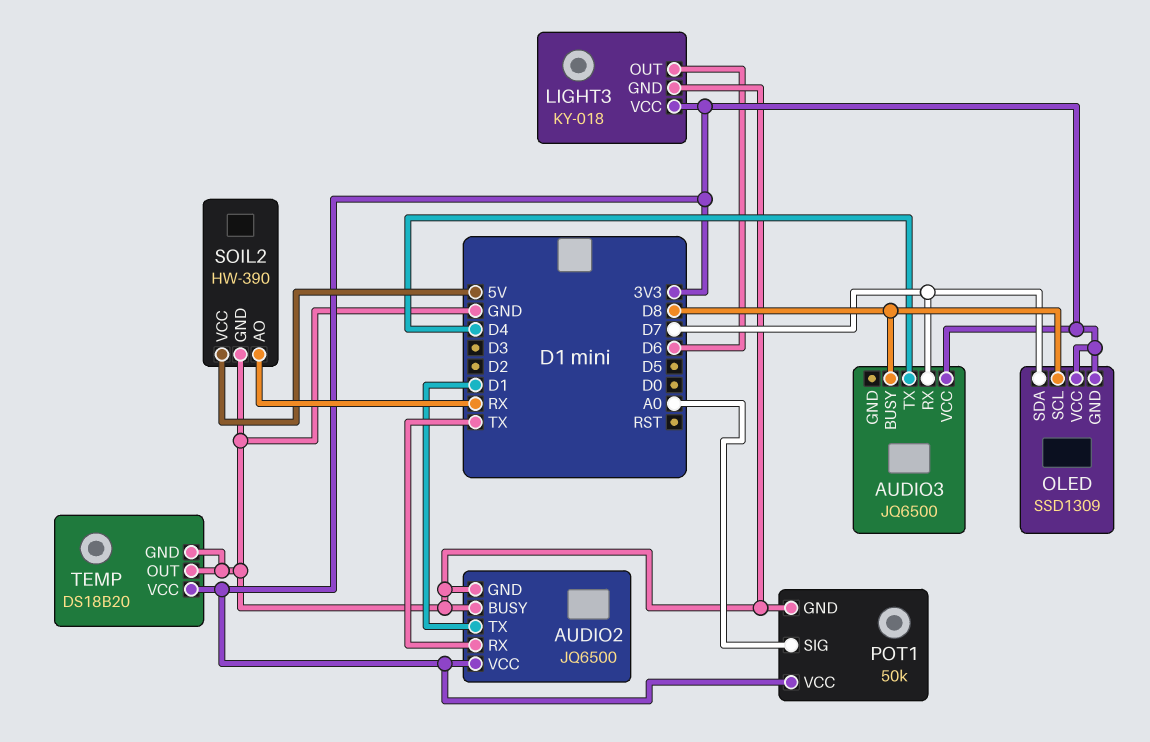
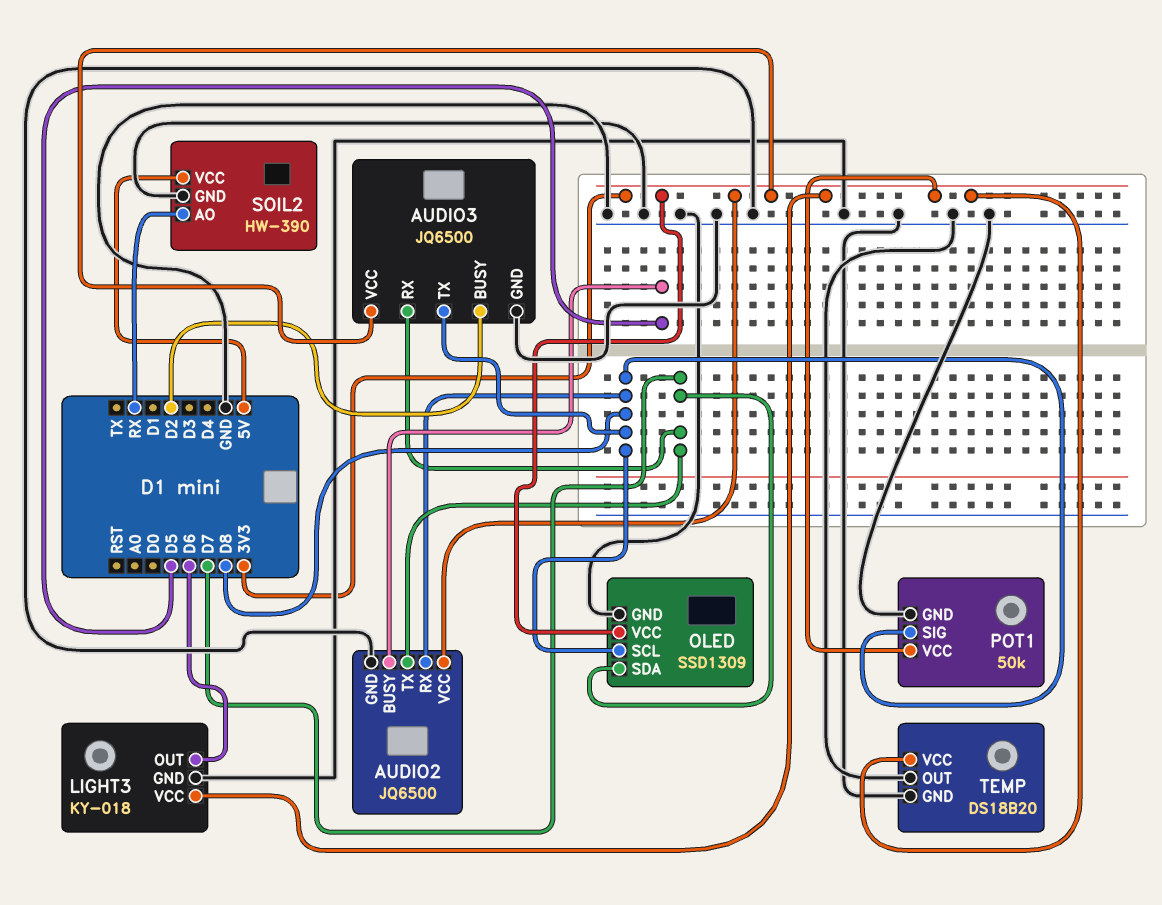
AUDIO2 pin BUSY: GND -> D5
AUDIO2 pin RX: TX -> D8
AUDIO2 pin TX: D1 -> D7
AUDIO3 pin BUSY: D8 -> D2
AUDIO3 pin GND: none -> GND
AUDIO3 pin TX: D4 -> D8
OLED pin GND: 3V3 -> GND
POT1 pin SIG: A0 -> D8

